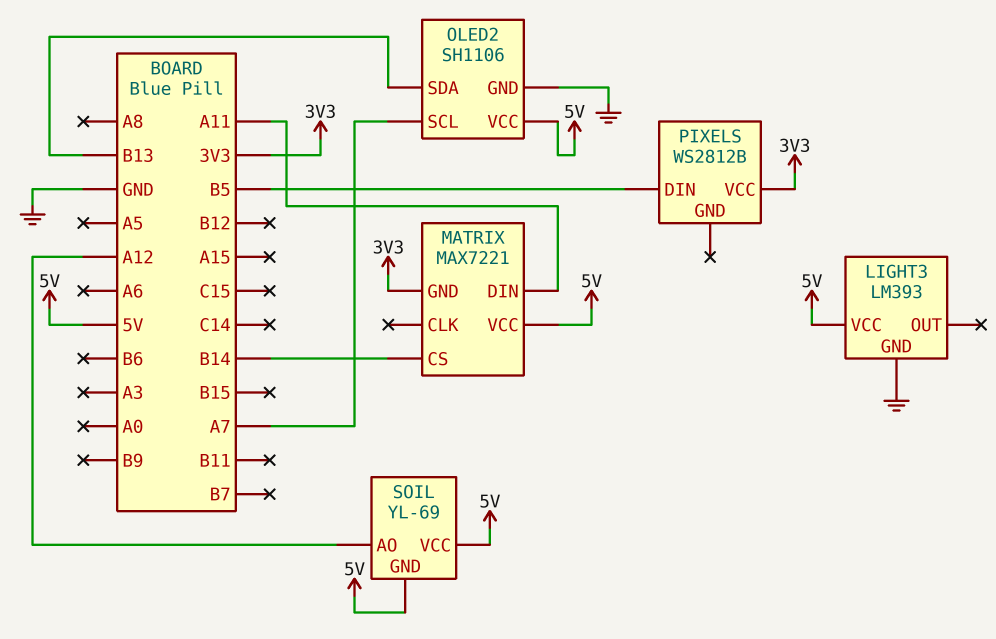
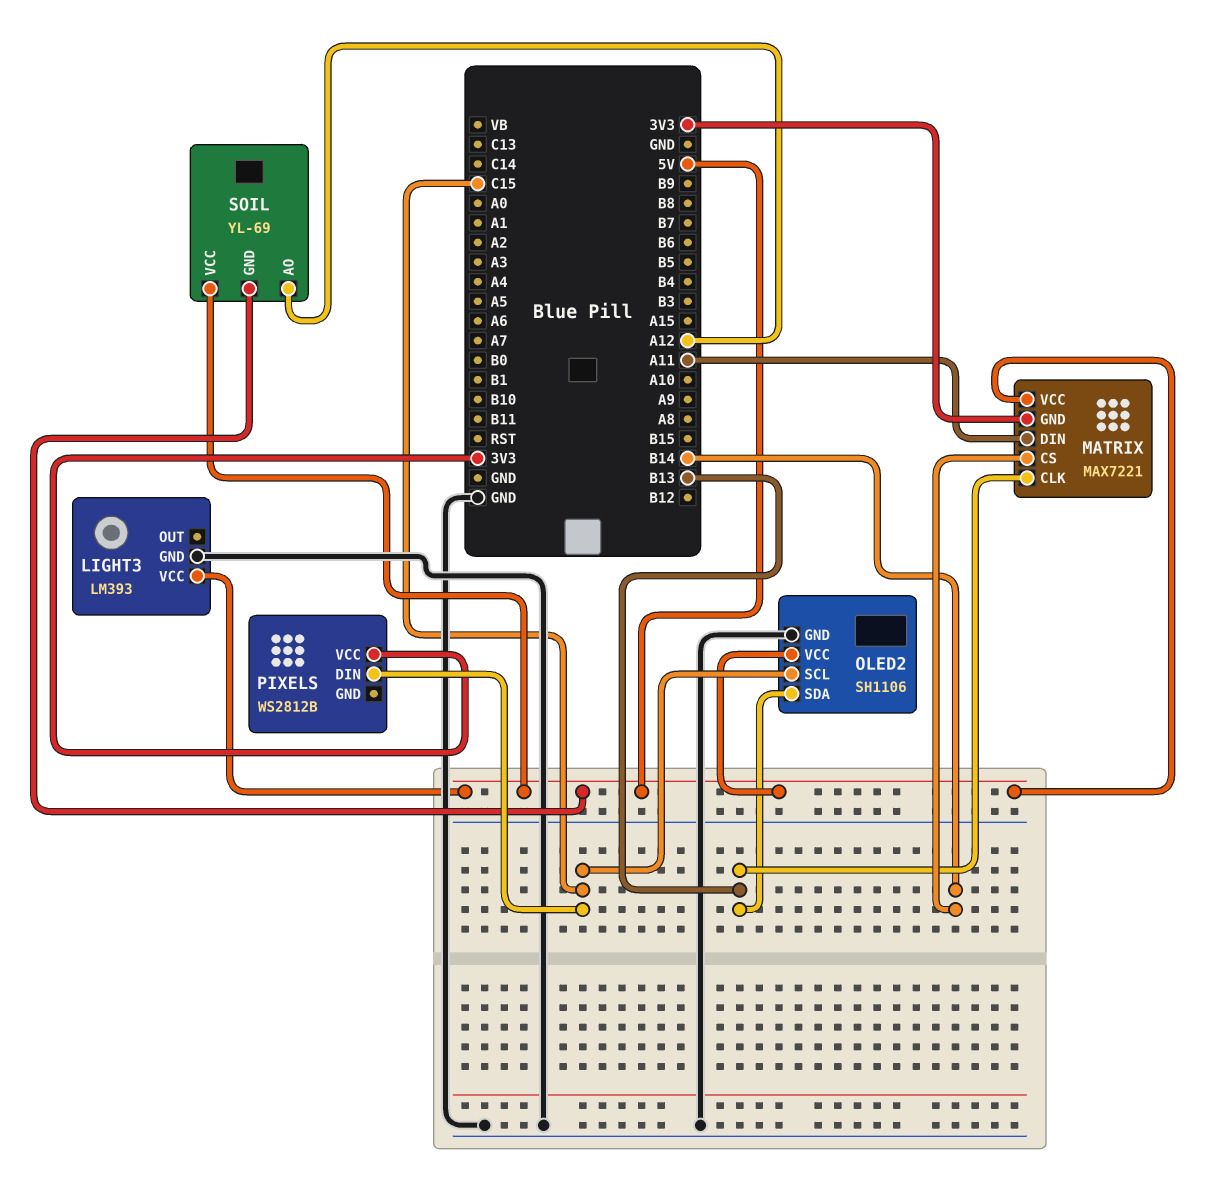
MATRIX pin CLK: none -> B13
OLED2 pin SCL: A7 -> C15
PIXELS pin DIN: B5 -> C15

